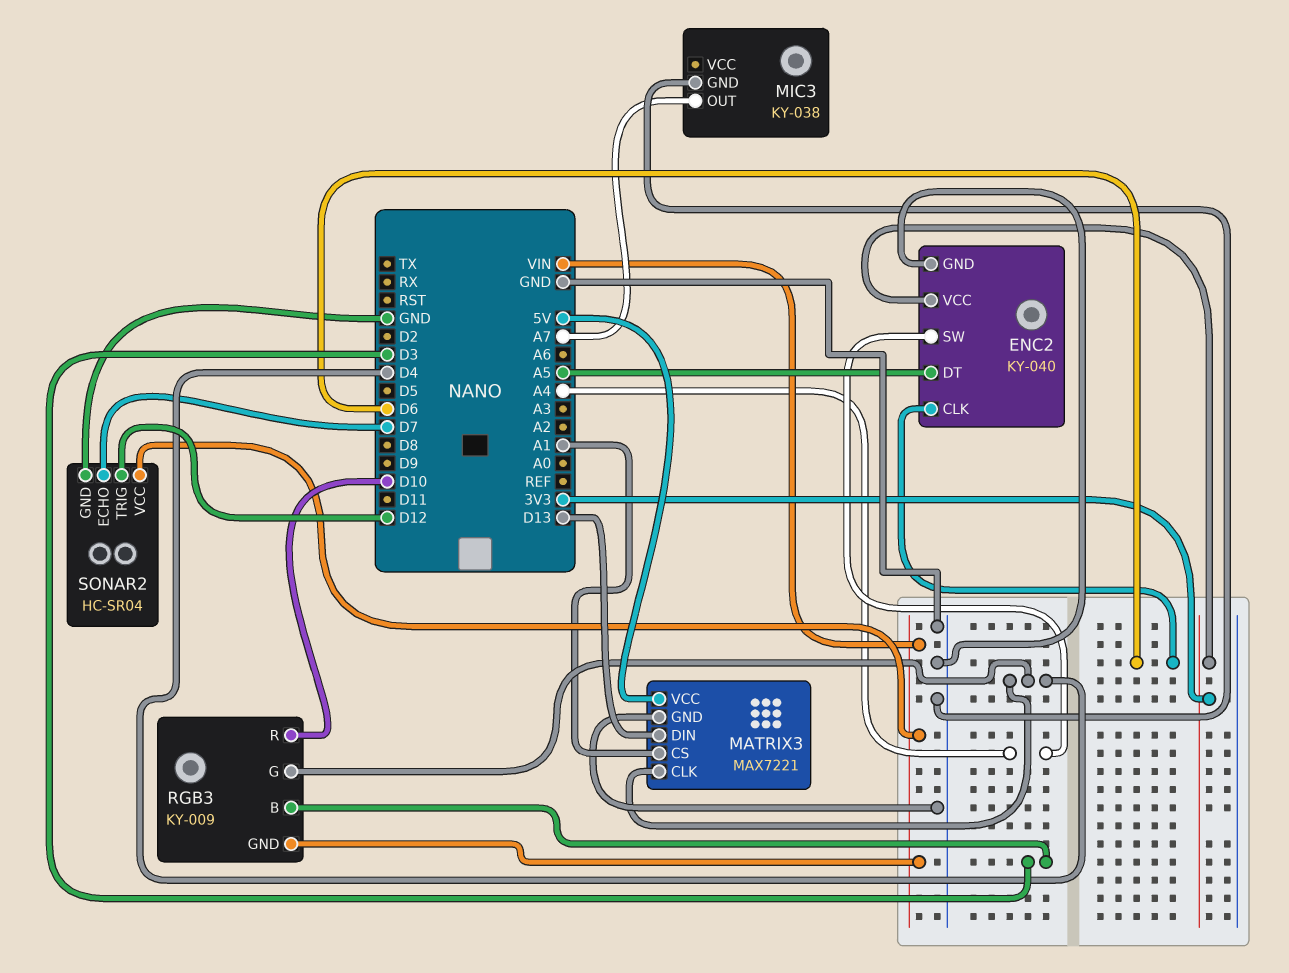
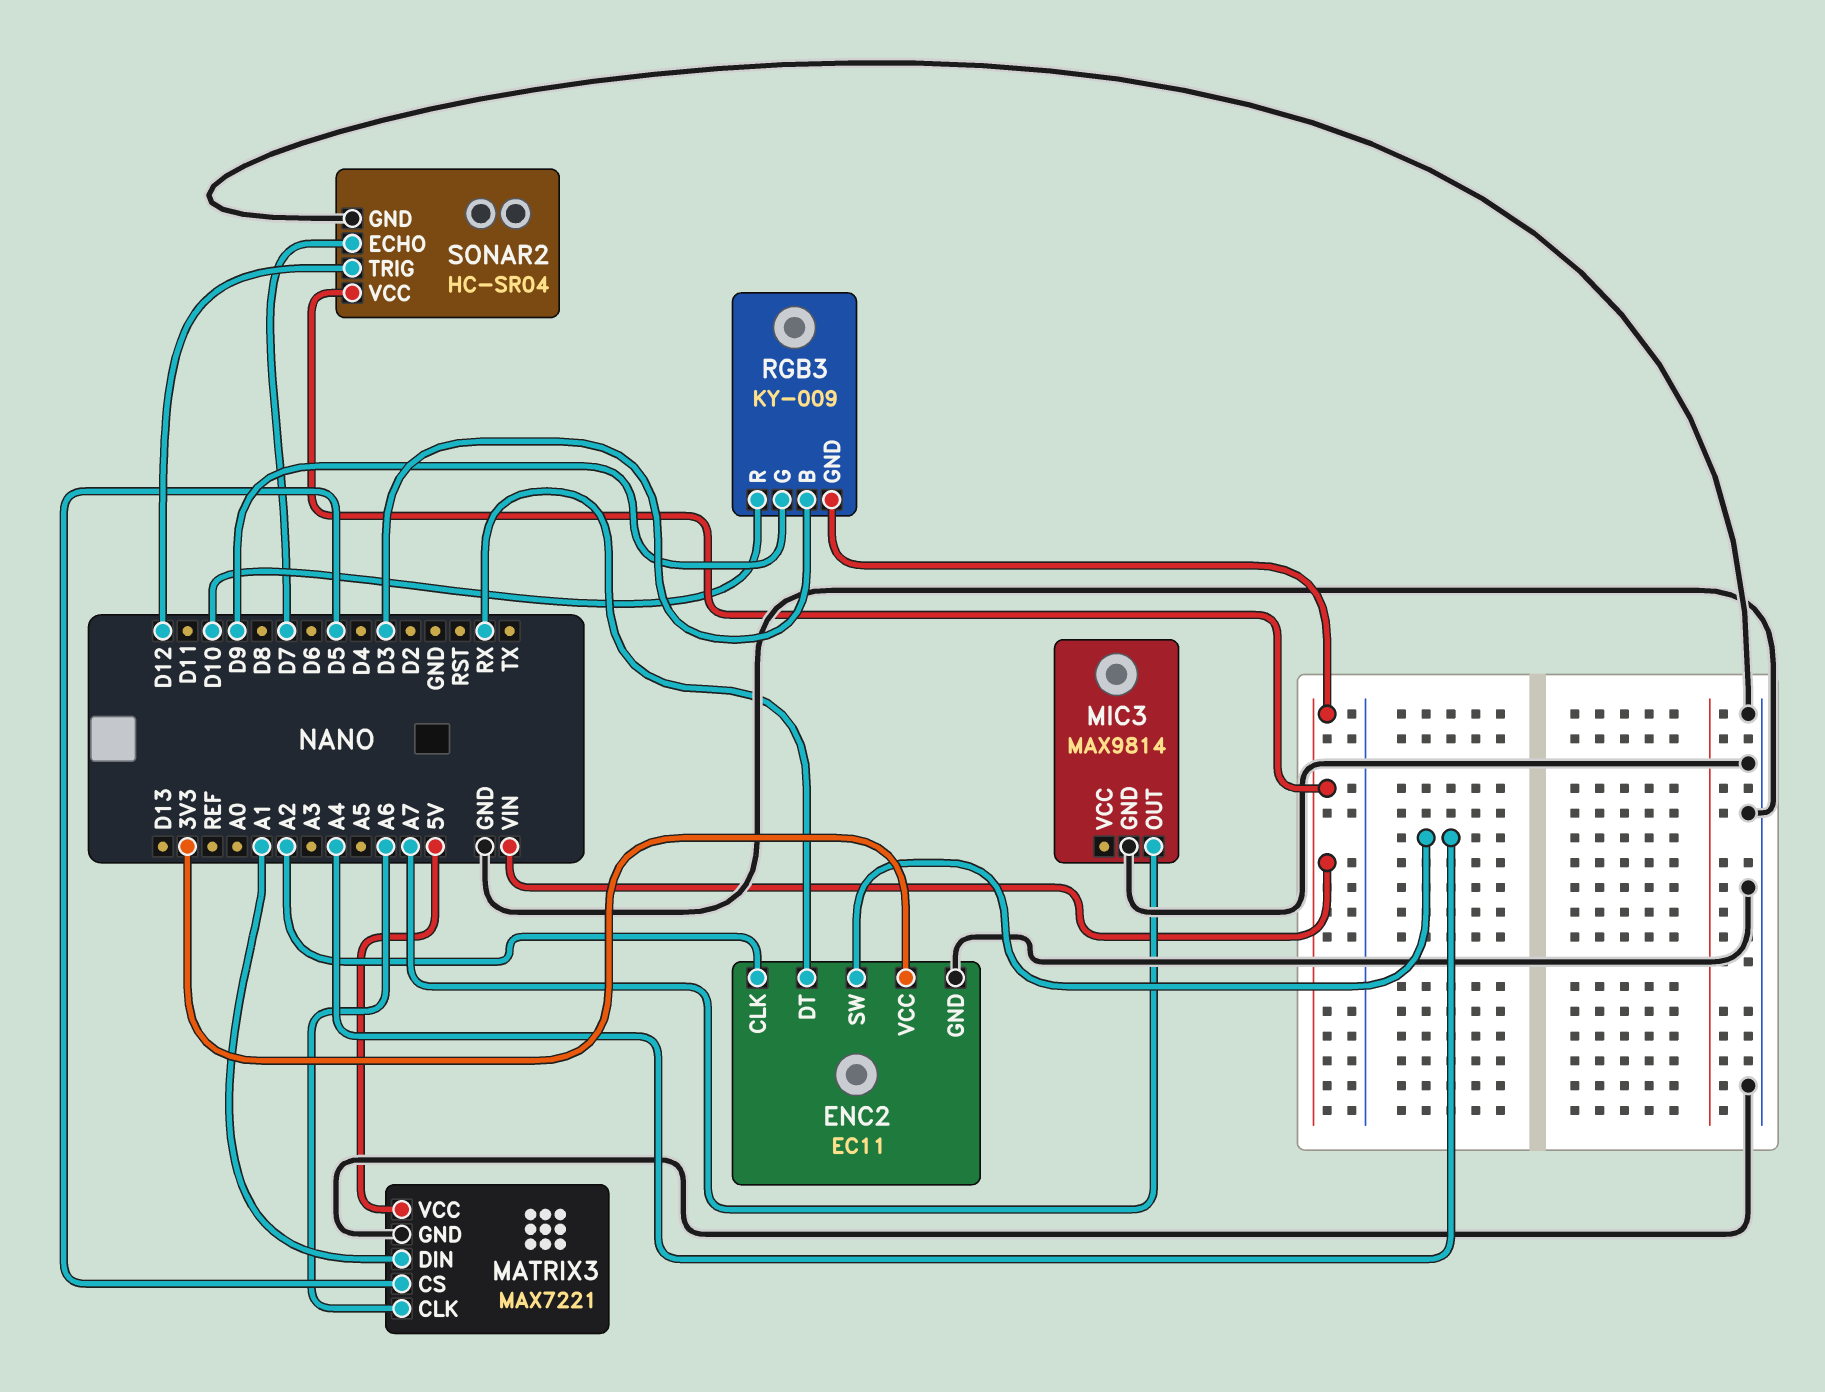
ENC2: KY-040 -> EC11
ENC2 pin CLK: D6 -> A2
ENC2 pin DT: A5 -> RX
MATRIX3 pin CLK: D4 -> A6
MATRIX3 pin CS: A1 -> D5
MATRIX3 pin DIN: D13 -> A1
MIC3: KY-038 -> MAX9814
RGB3 pin G: D4 -> D9

